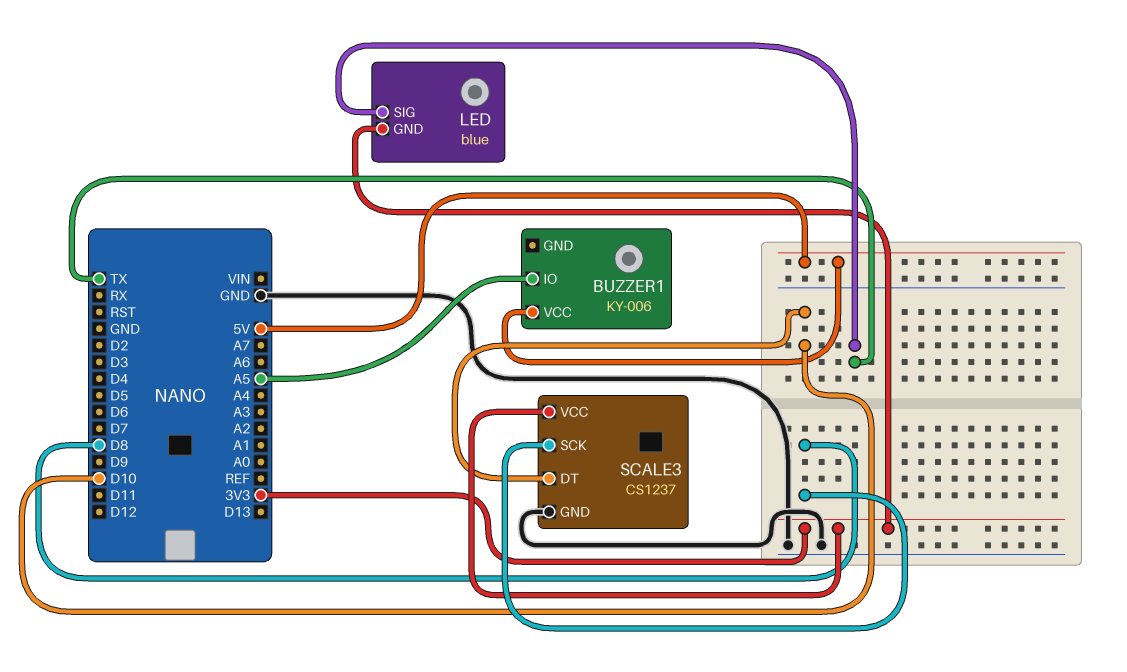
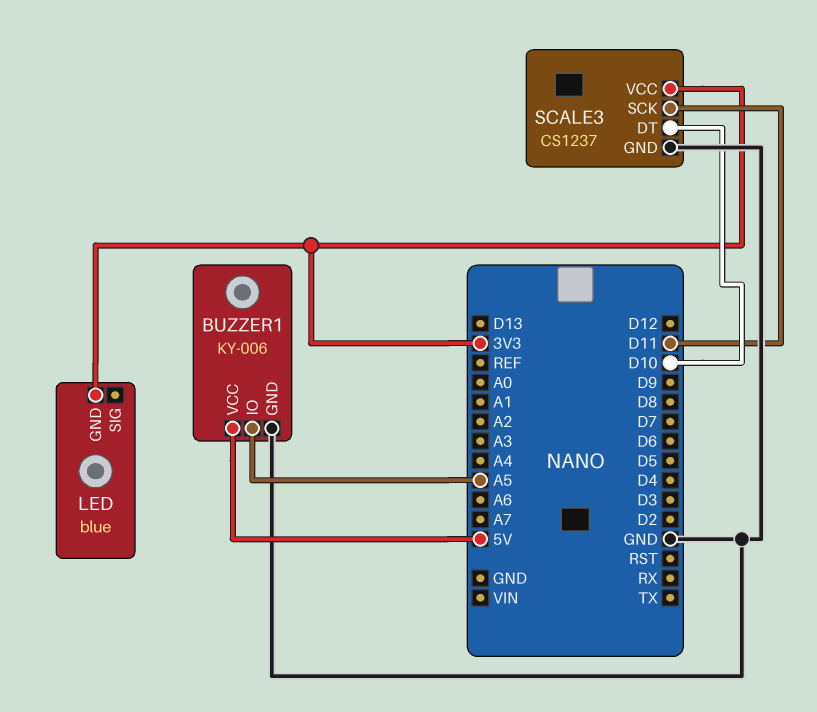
BUZZER1 pin GND: none -> GND
LED pin SIG: TX -> none
SCALE3 pin SCK: D8 -> D11

